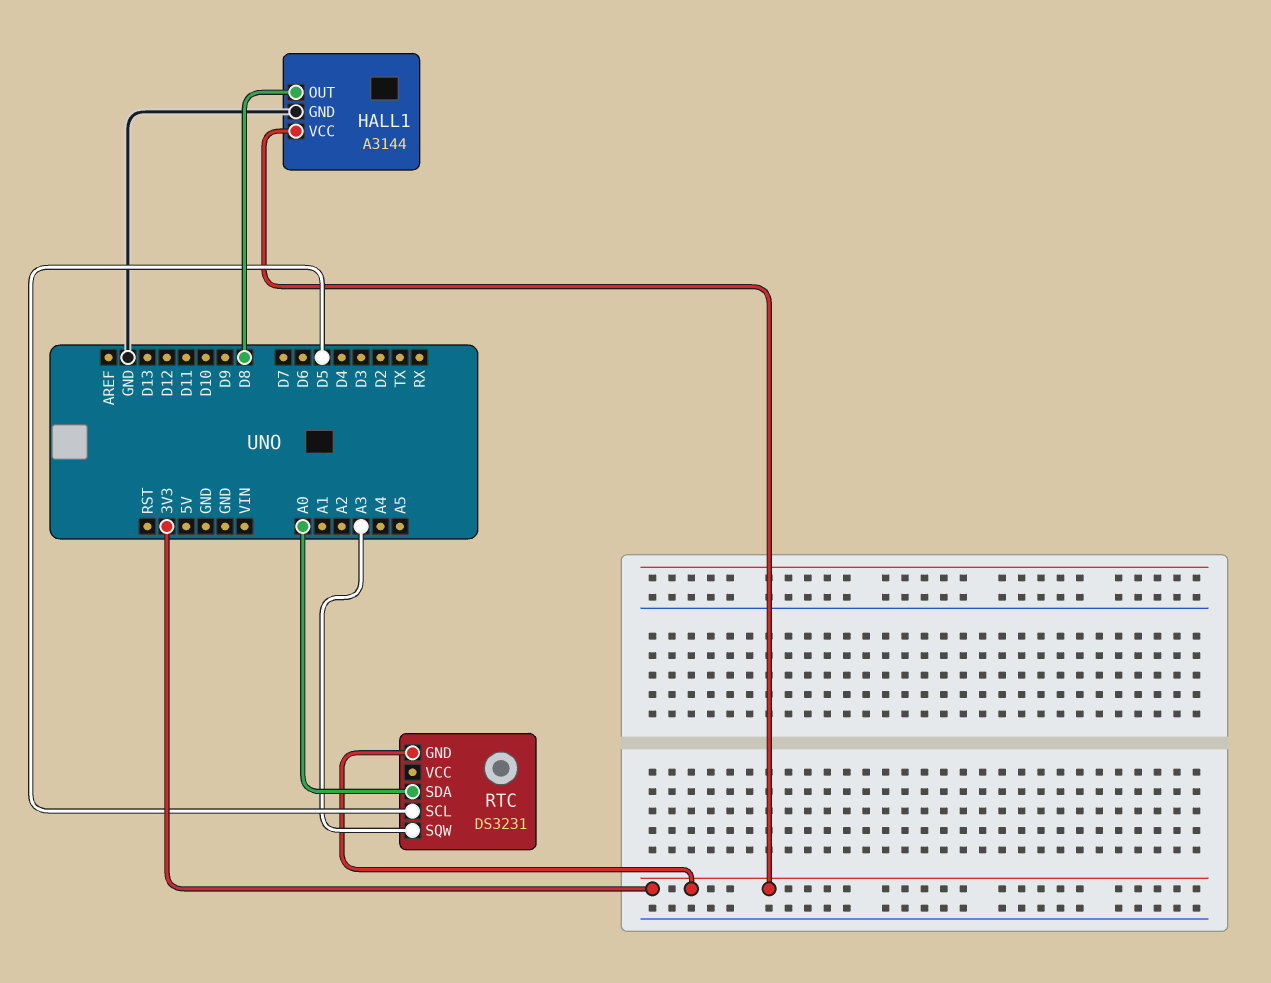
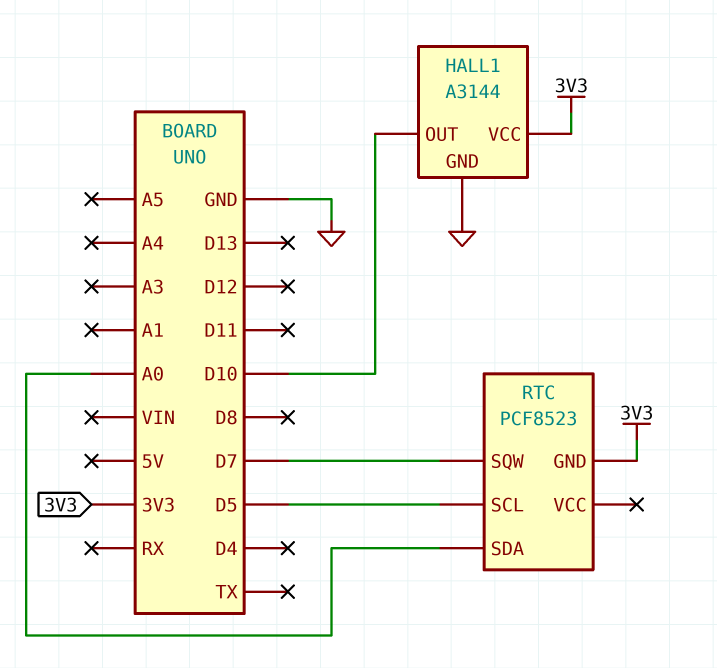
HALL1 pin OUT: D8 -> D10
RTC: DS3231 -> PCF8523
RTC pin SQW: A3 -> D7

